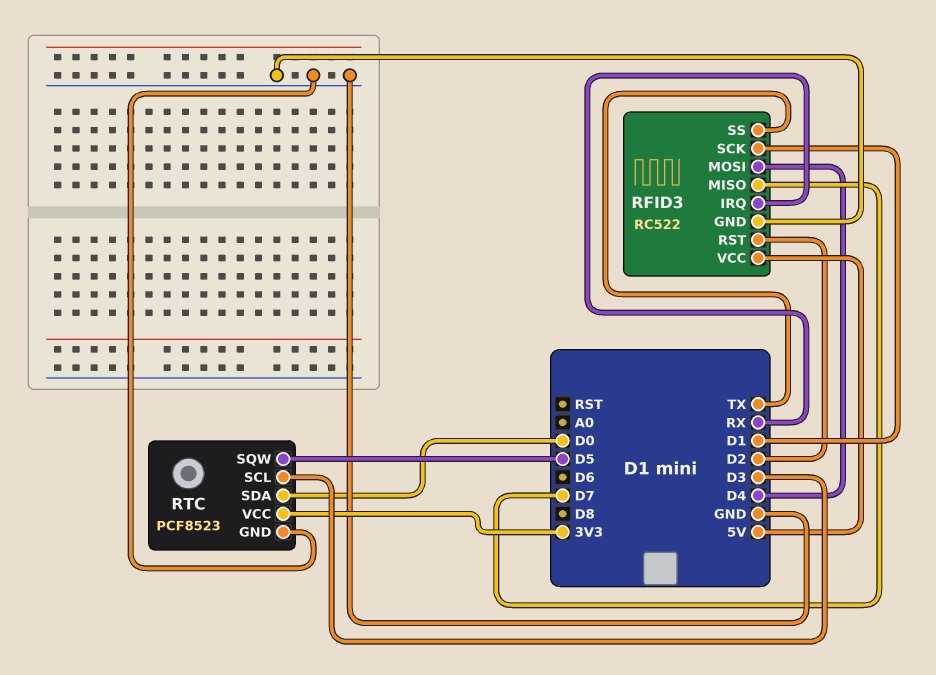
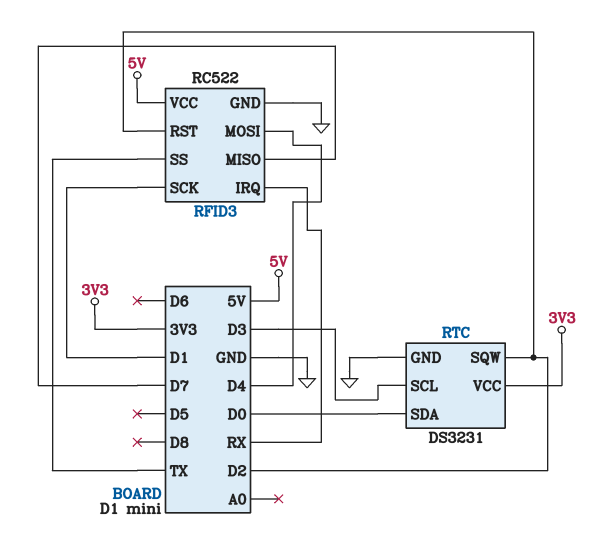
RTC: PCF8523 -> DS3231
RTC pin SQW: D5 -> D2

